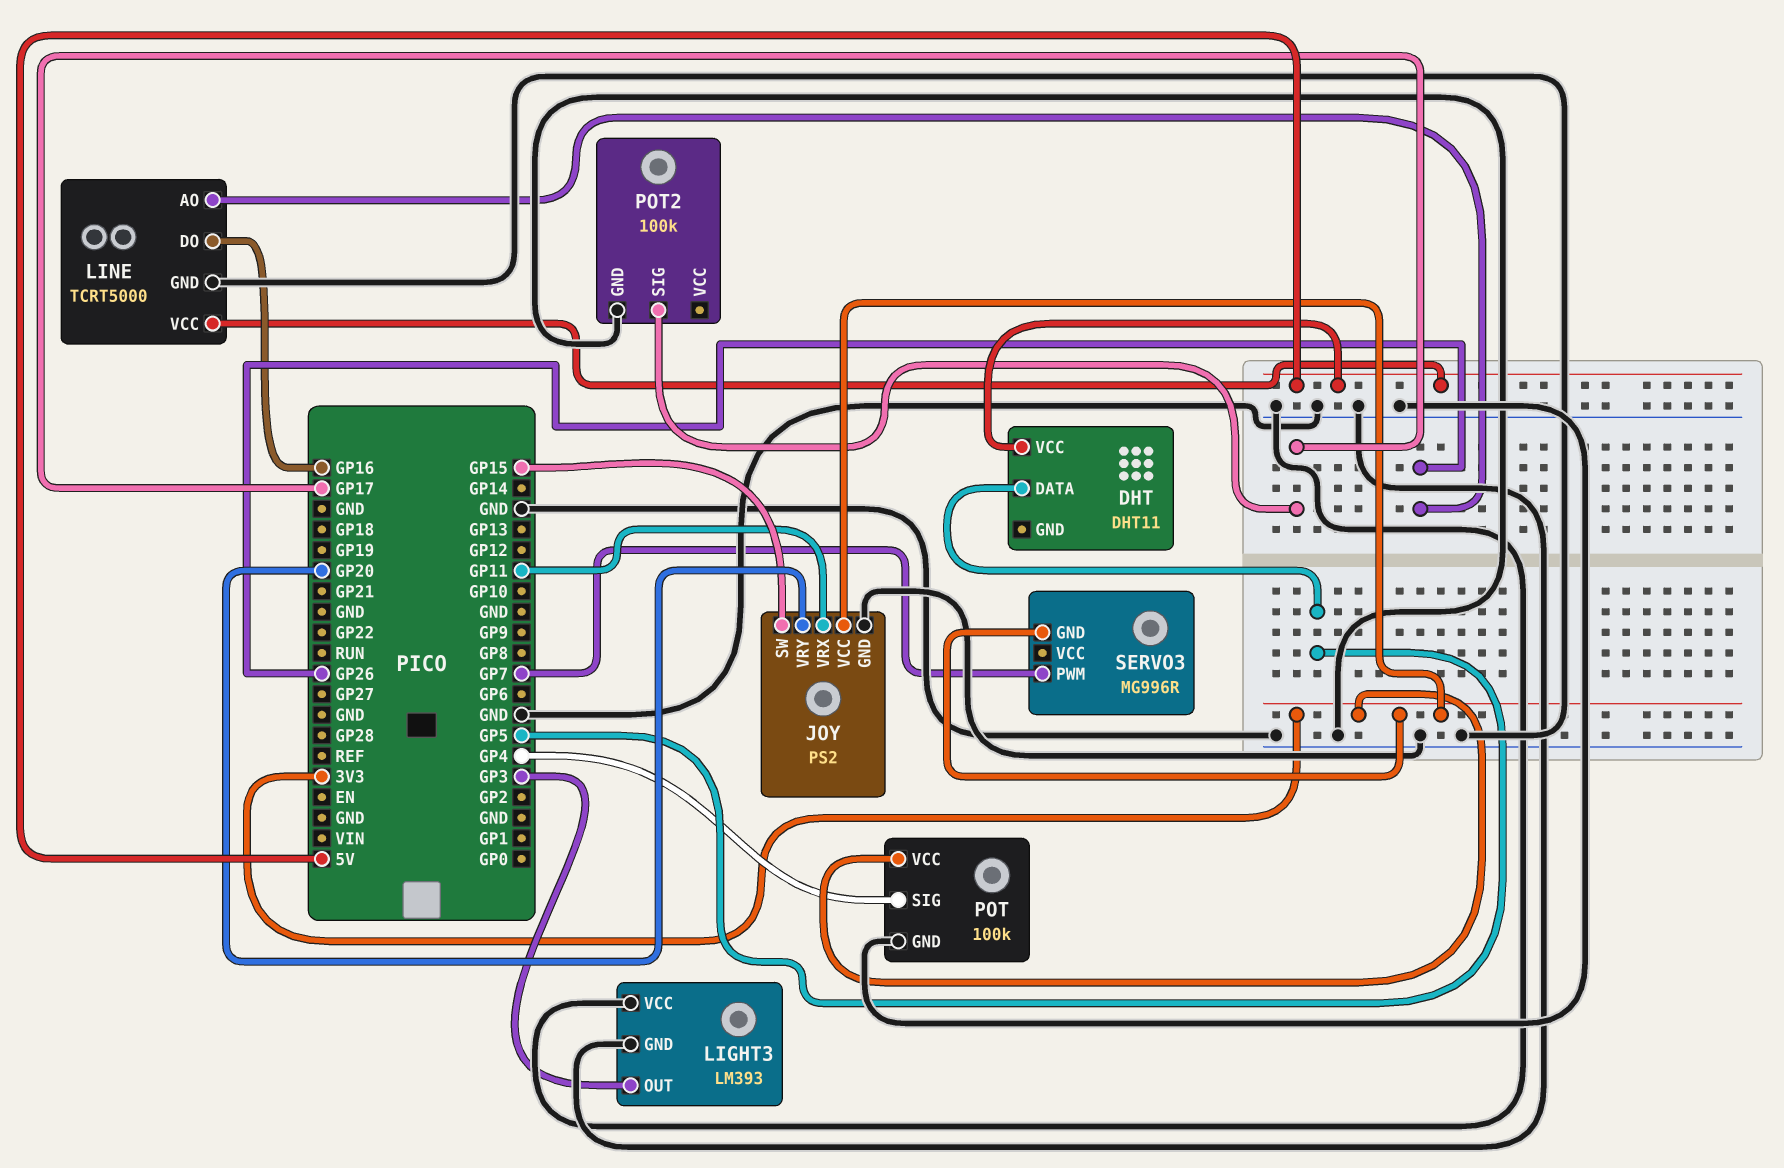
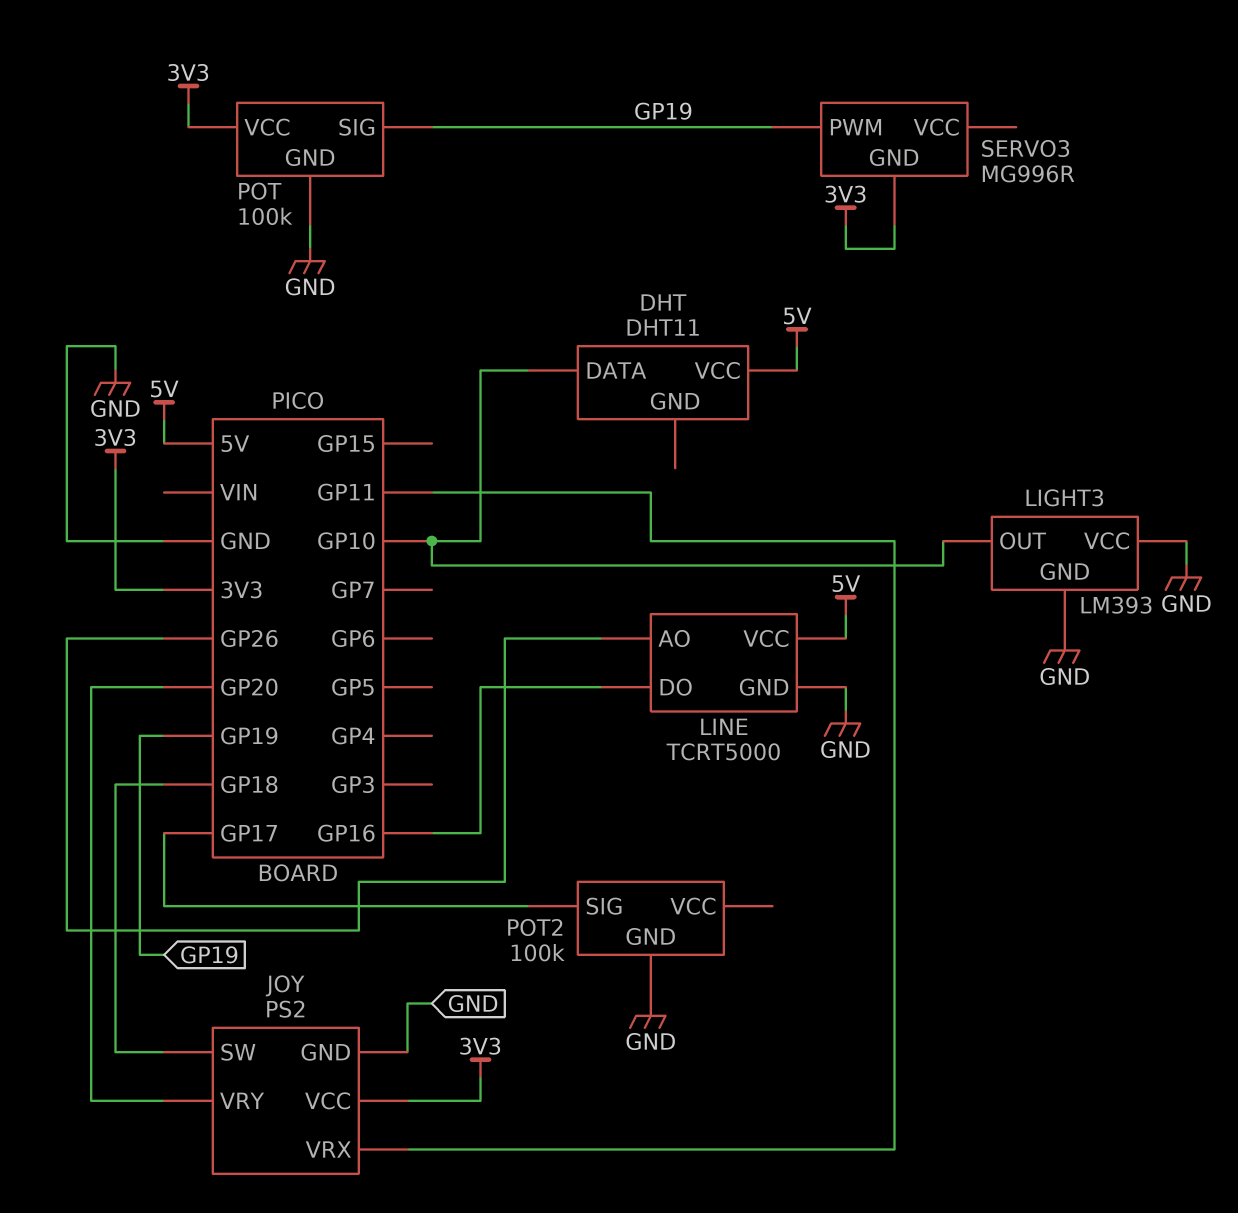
DHT pin DATA: GP5 -> GP10
JOY pin SW: GP15 -> GP18
LIGHT3 pin OUT: GP3 -> GP10
POT pin SIG: GP4 -> GP19
SERVO3 pin PWM: GP7 -> GP19

